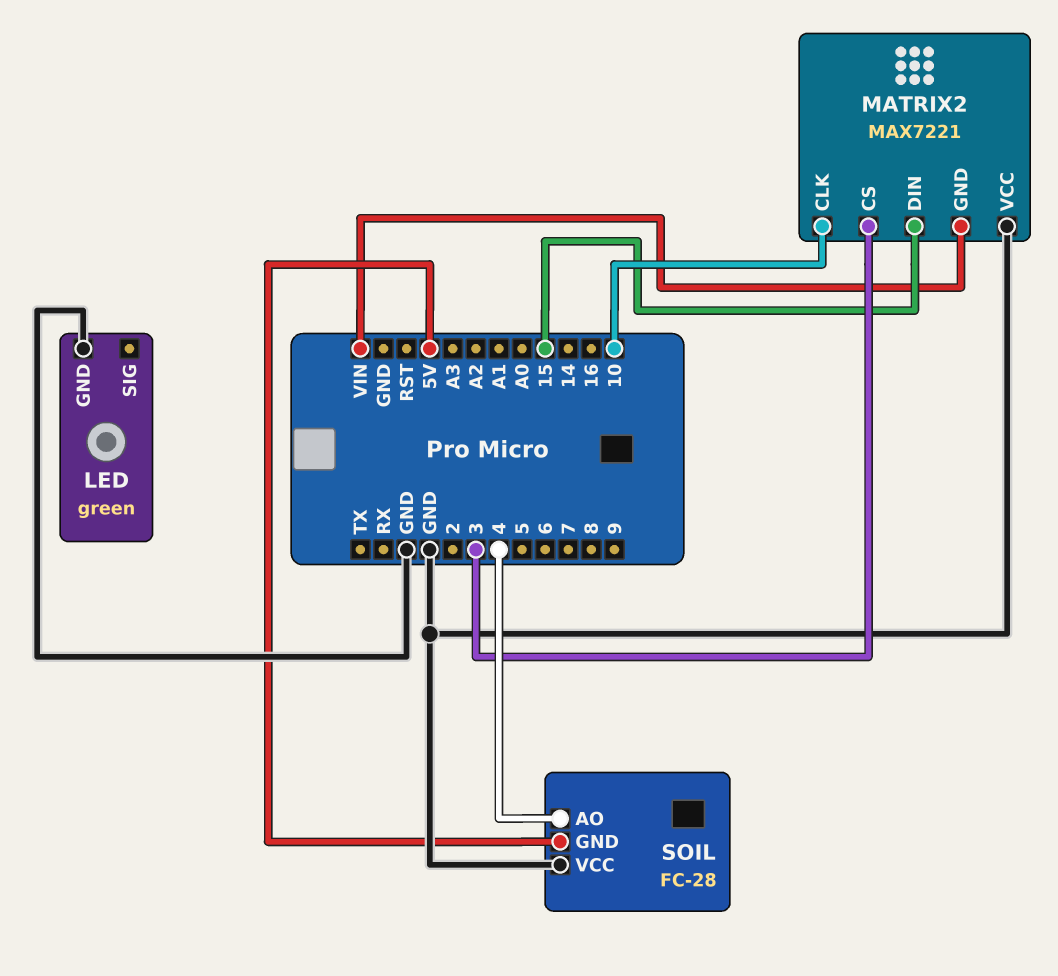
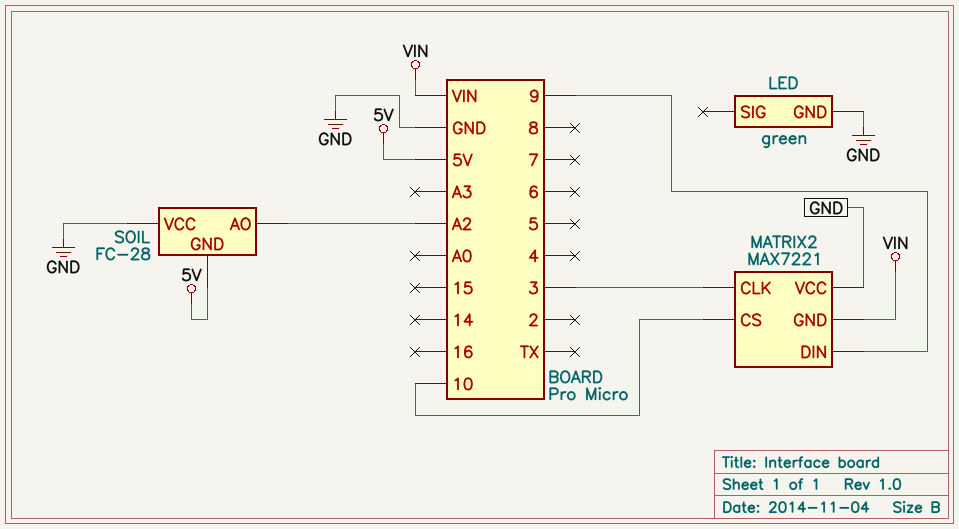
MATRIX2 pin CLK: 10 -> 3
MATRIX2 pin CS: 3 -> 10
MATRIX2 pin DIN: 15 -> 9
SOIL pin AO: 4 -> A2

